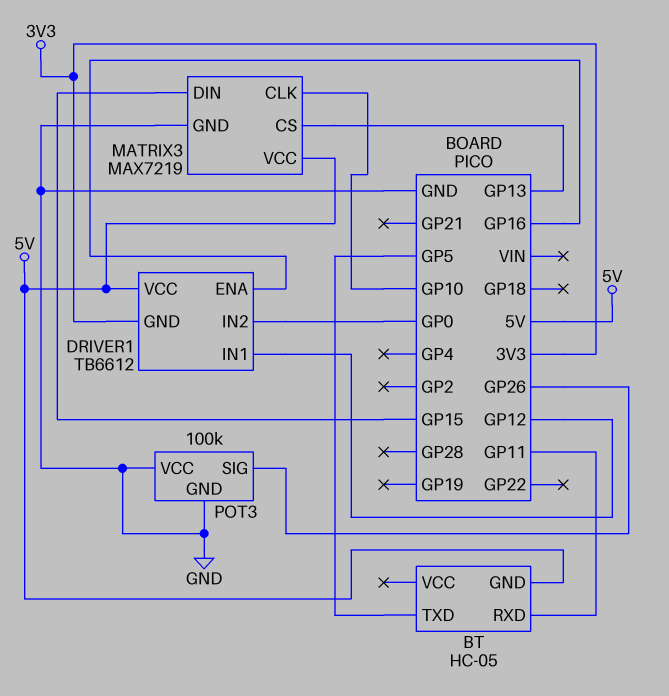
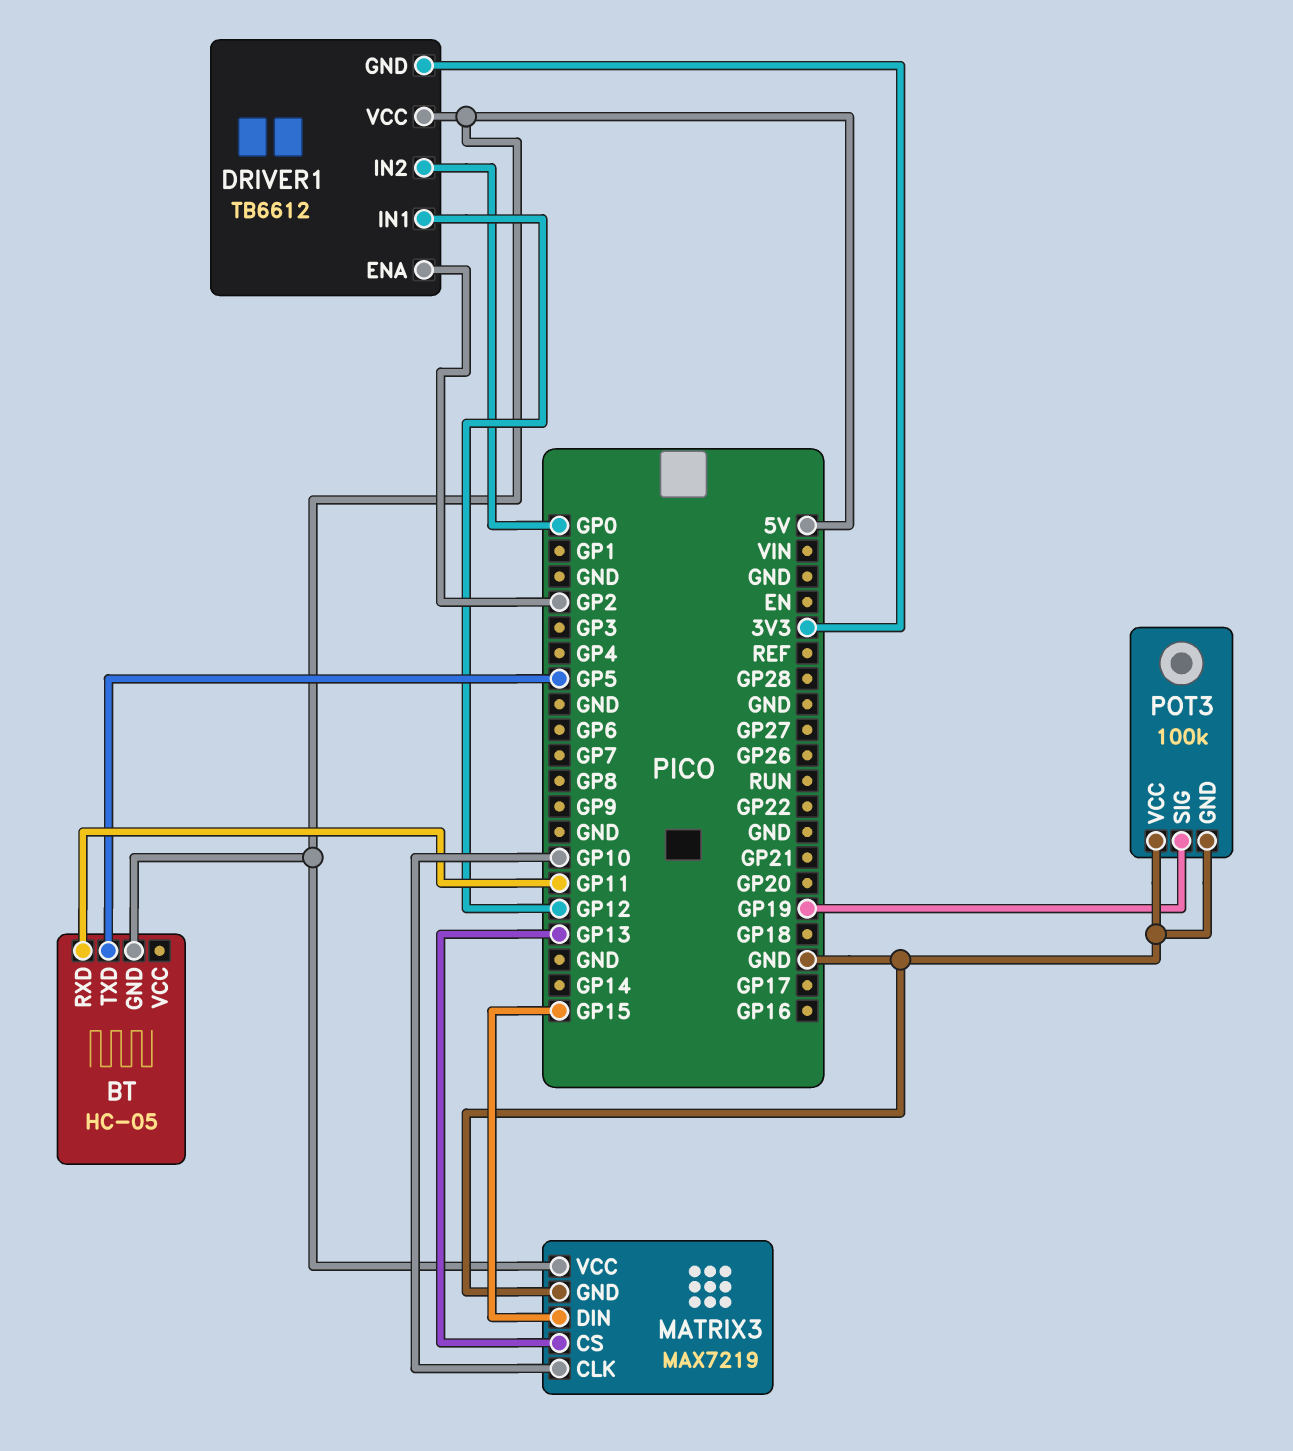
DRIVER1 pin ENA: GP16 -> GP2
POT3 pin SIG: GP26 -> GP19

